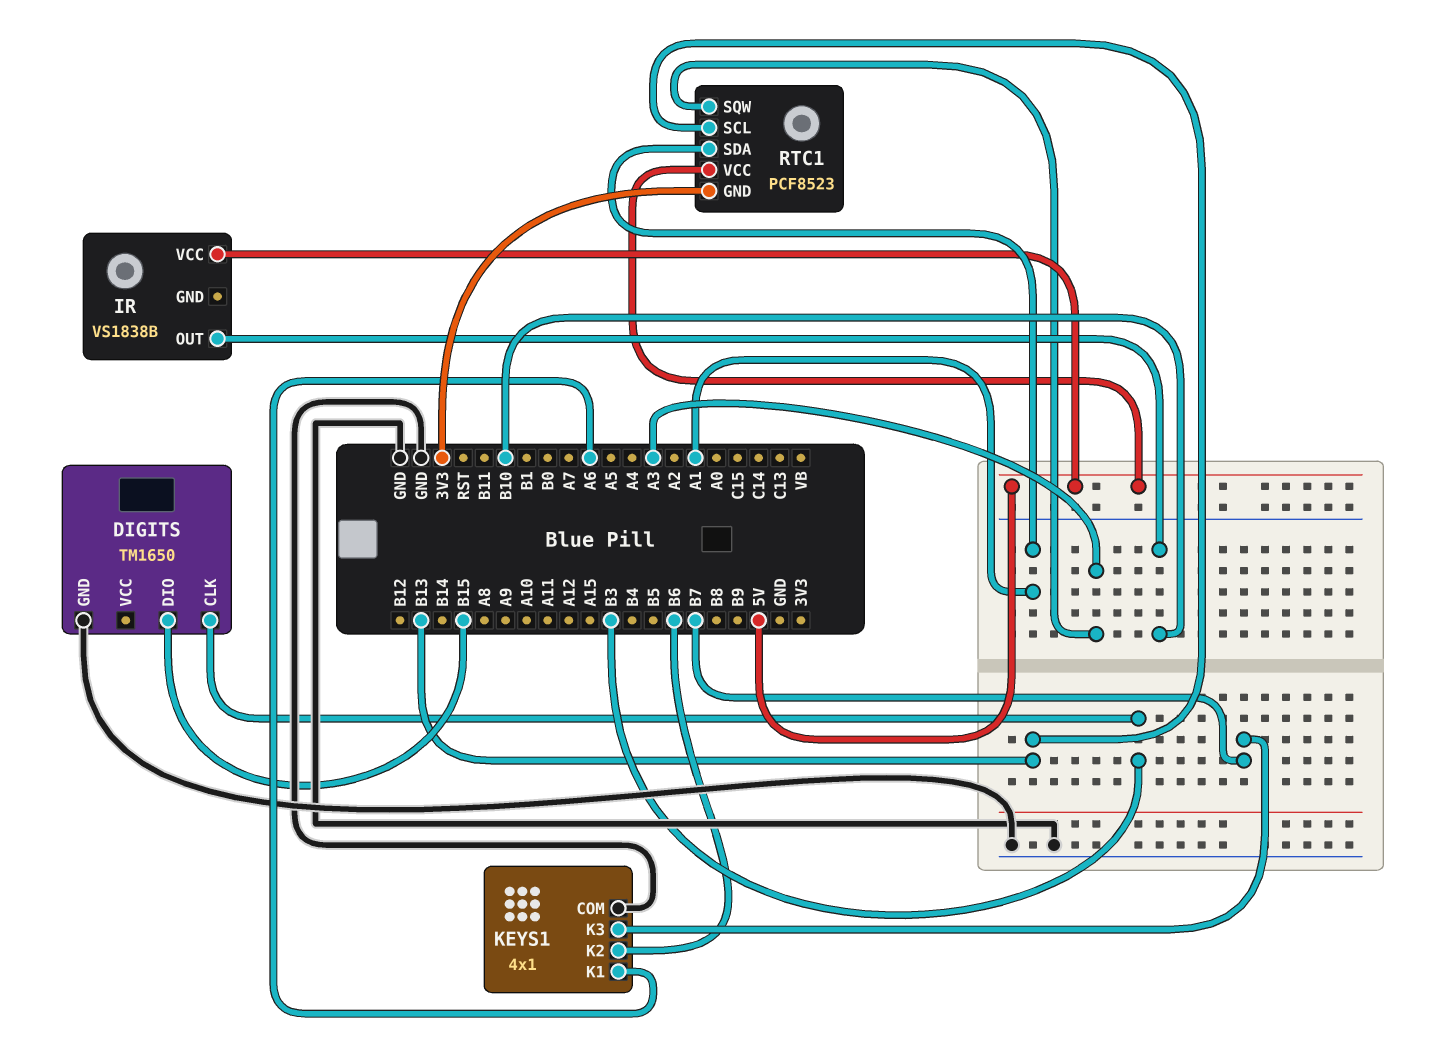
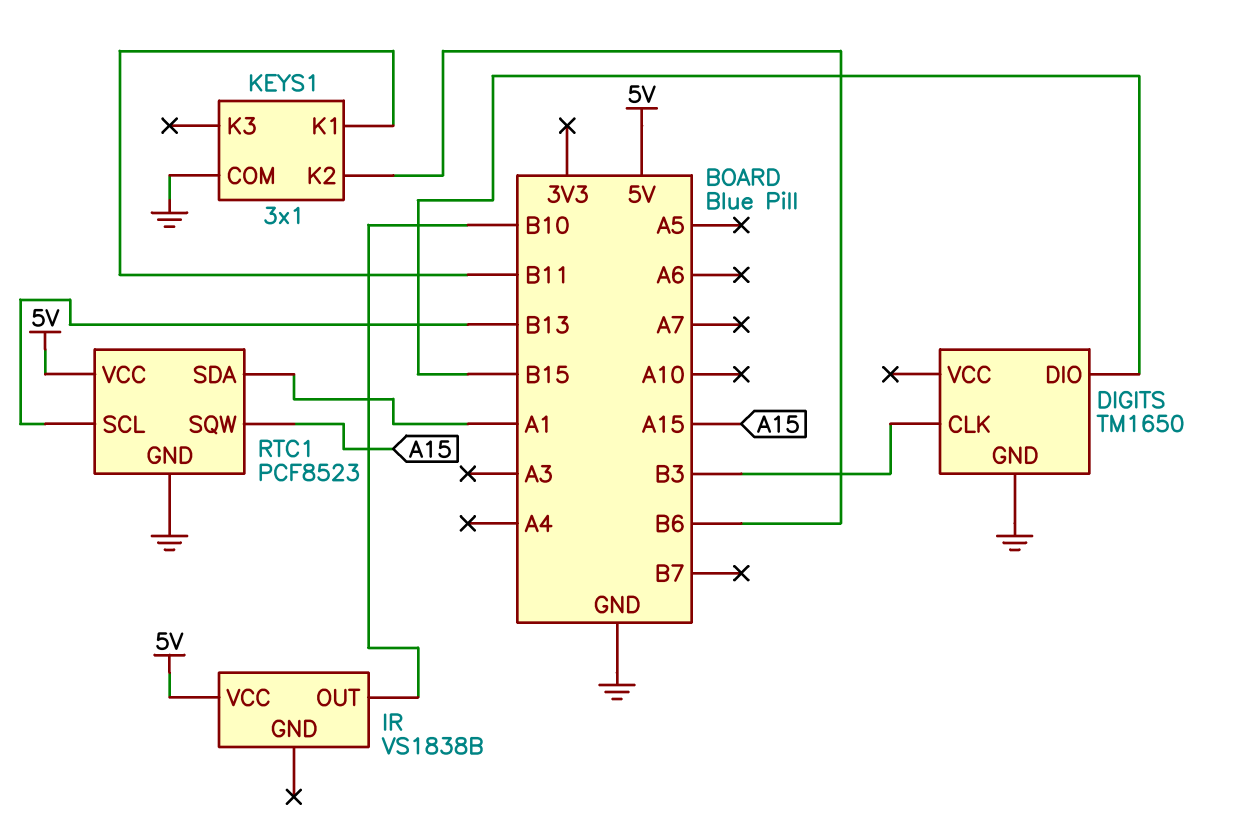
KEYS1: 4x1 -> 3x1
KEYS1 pin K1: A6 -> B11
KEYS1 pin K3: B7 -> none
RTC1 pin GND: 3V3 -> GND
RTC1 pin SQW: A3 -> A15

